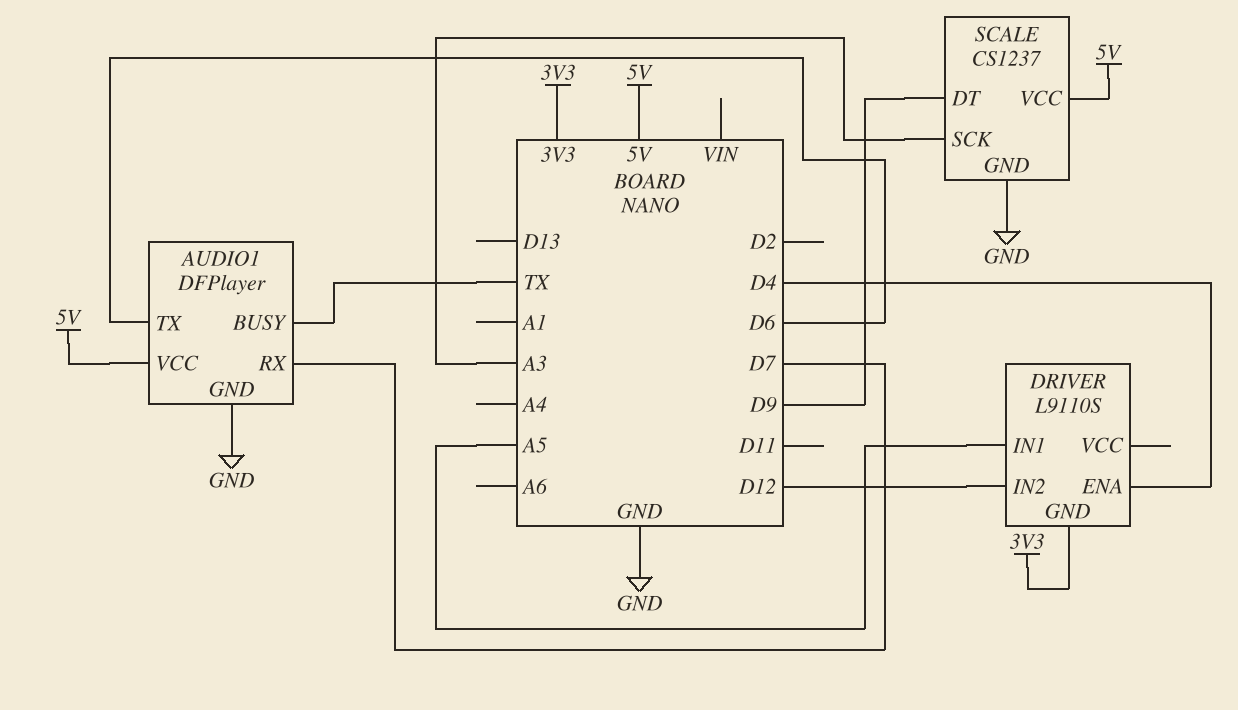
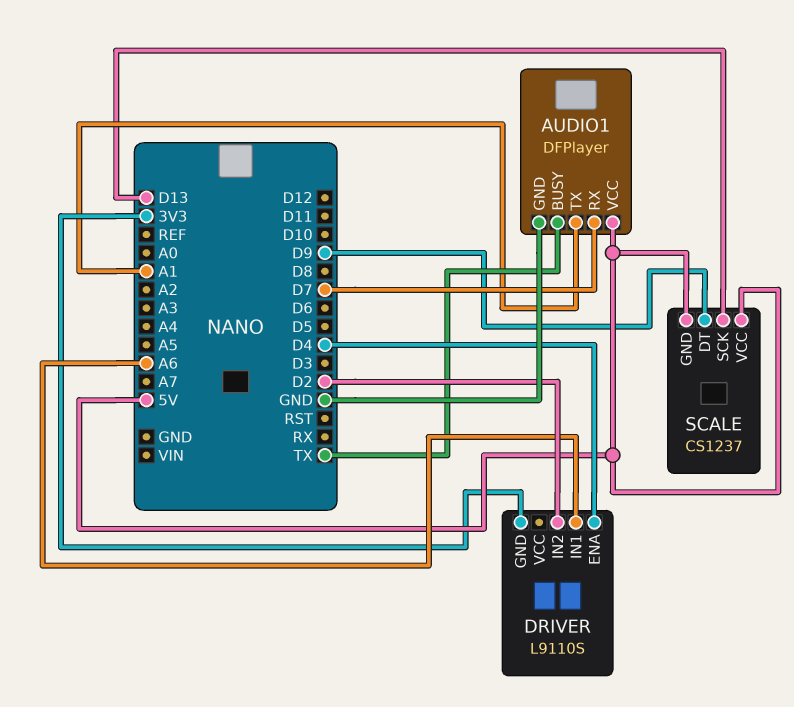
AUDIO1 pin TX: D6 -> A1
DRIVER pin IN1: A5 -> A6
DRIVER pin IN2: D12 -> D2
SCALE pin GND: GND -> 5V
SCALE pin SCK: A3 -> D13

